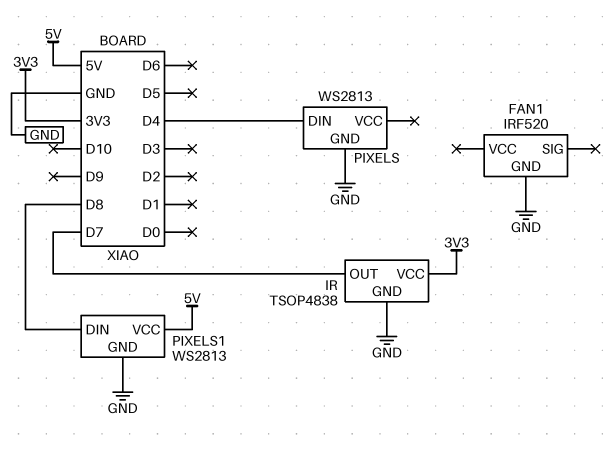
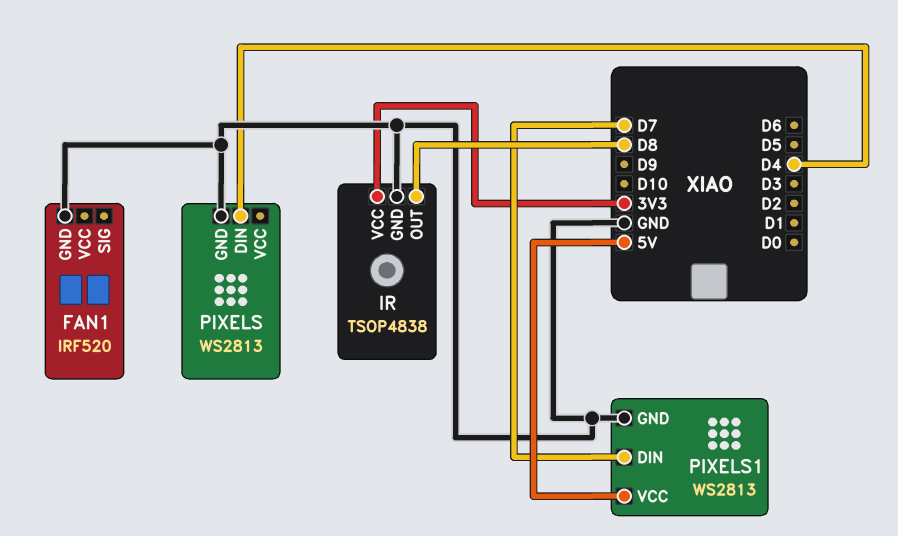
IR pin OUT: D7 -> D8
PIXELS1 pin DIN: D8 -> D7

